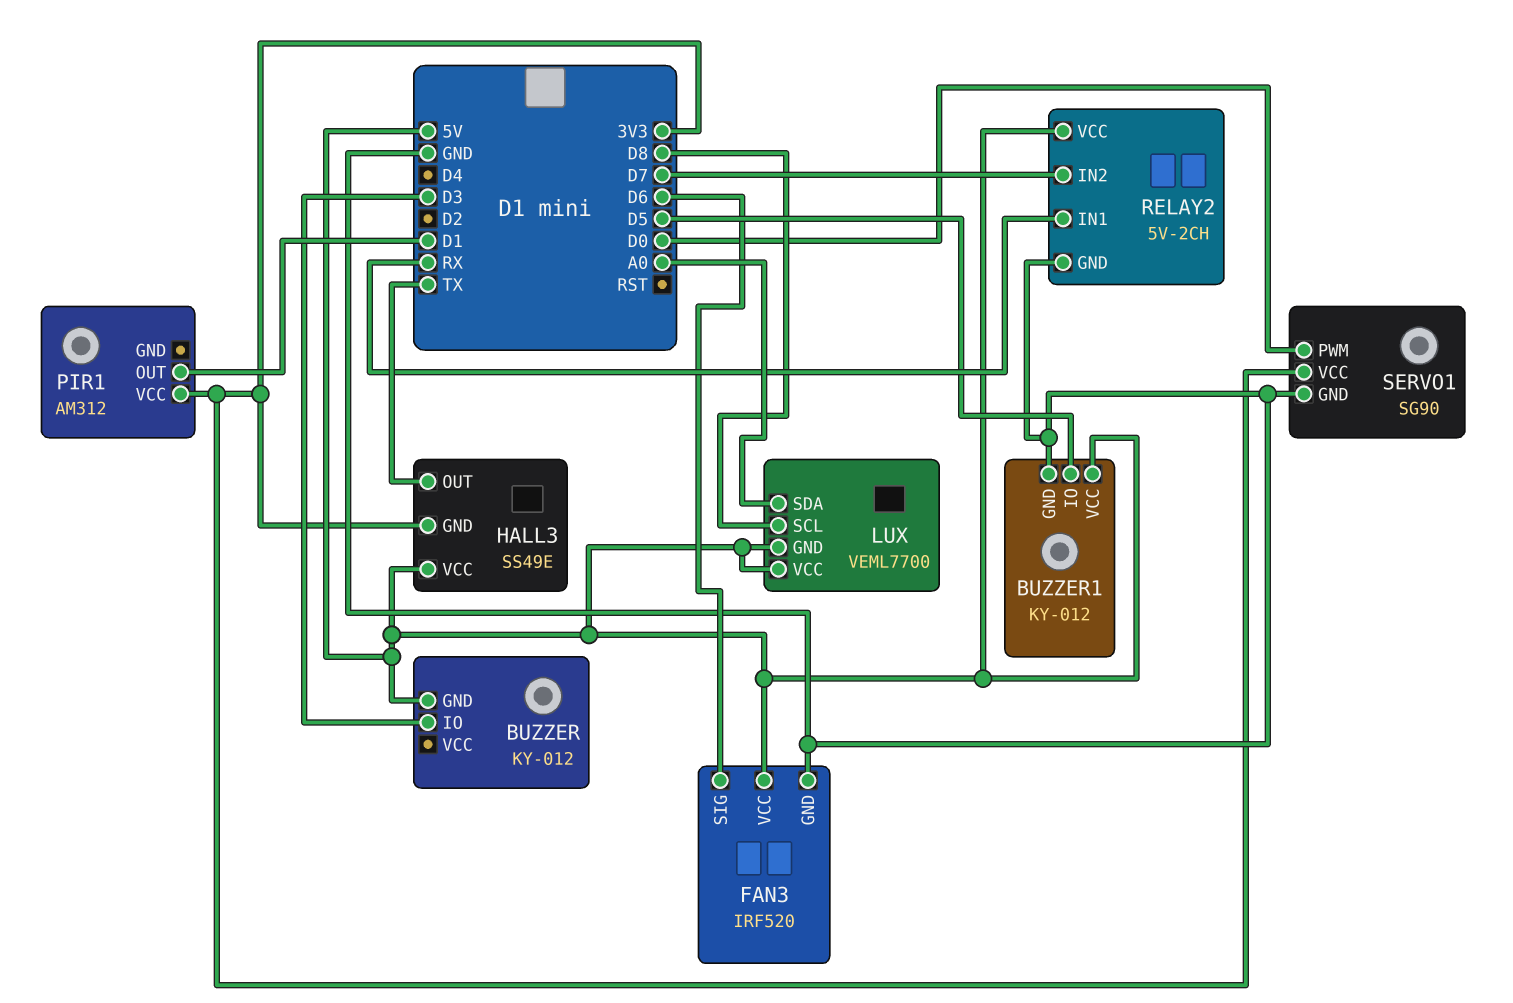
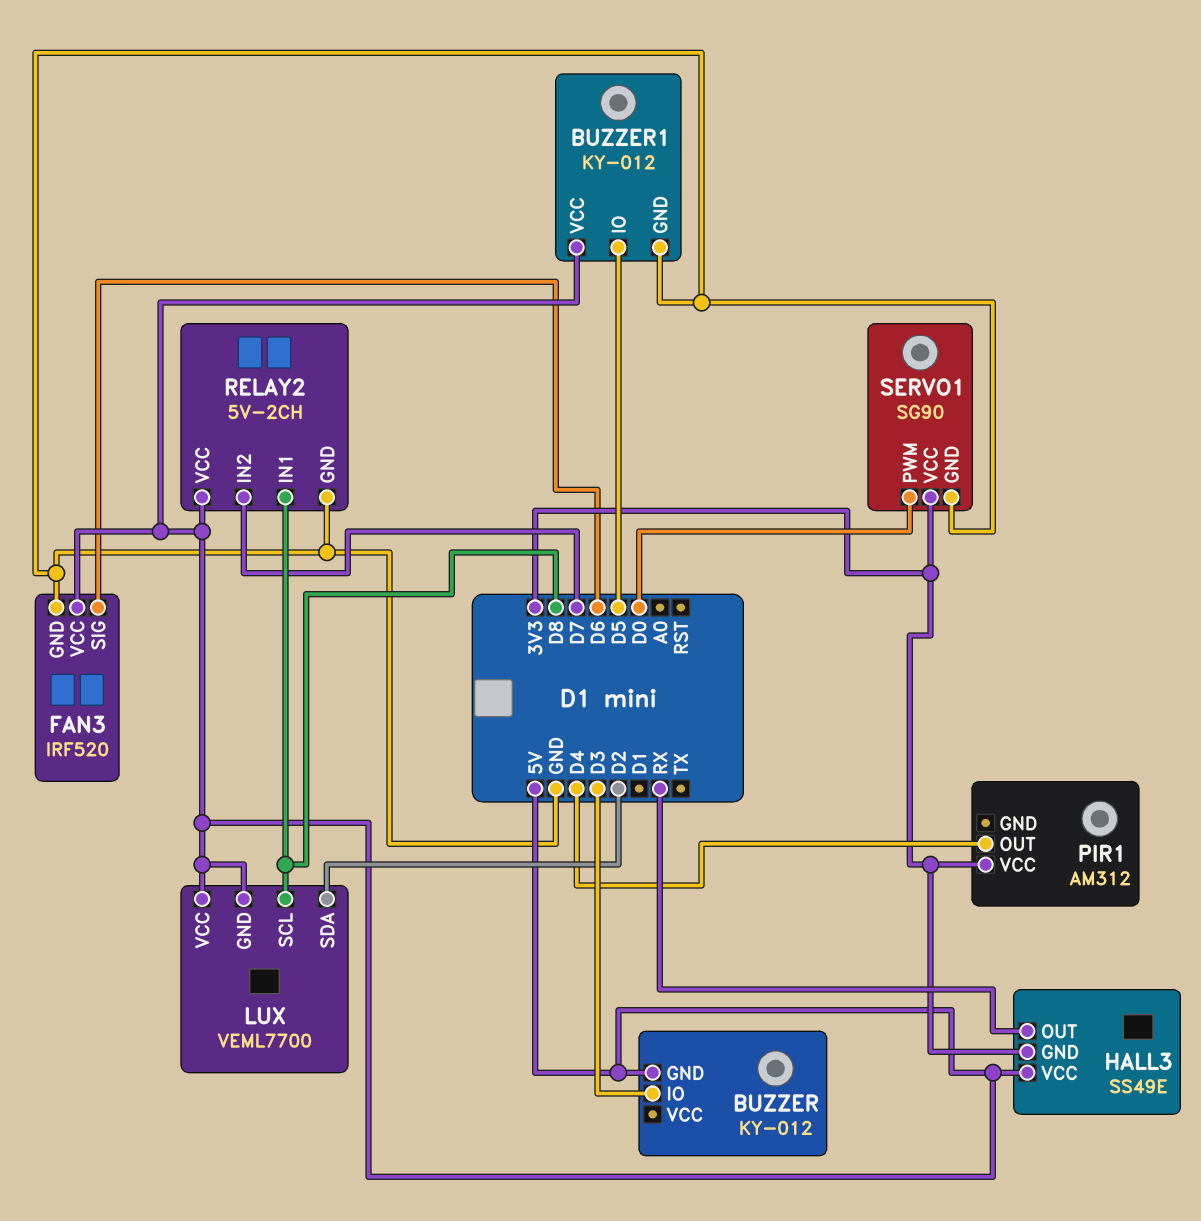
HALL3 pin OUT: TX -> RX
LUX pin SDA: A0 -> D2
PIR1 pin OUT: D1 -> D4
RELAY2 pin IN1: RX -> D8

